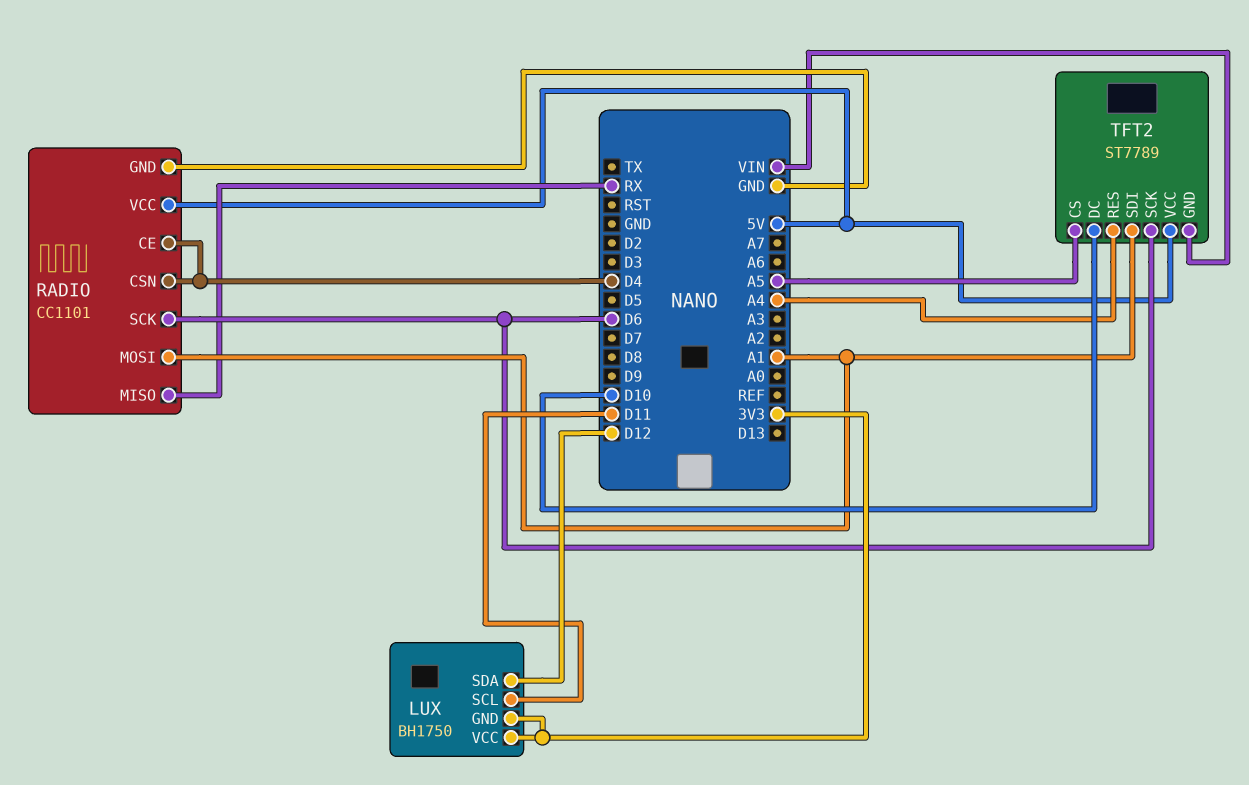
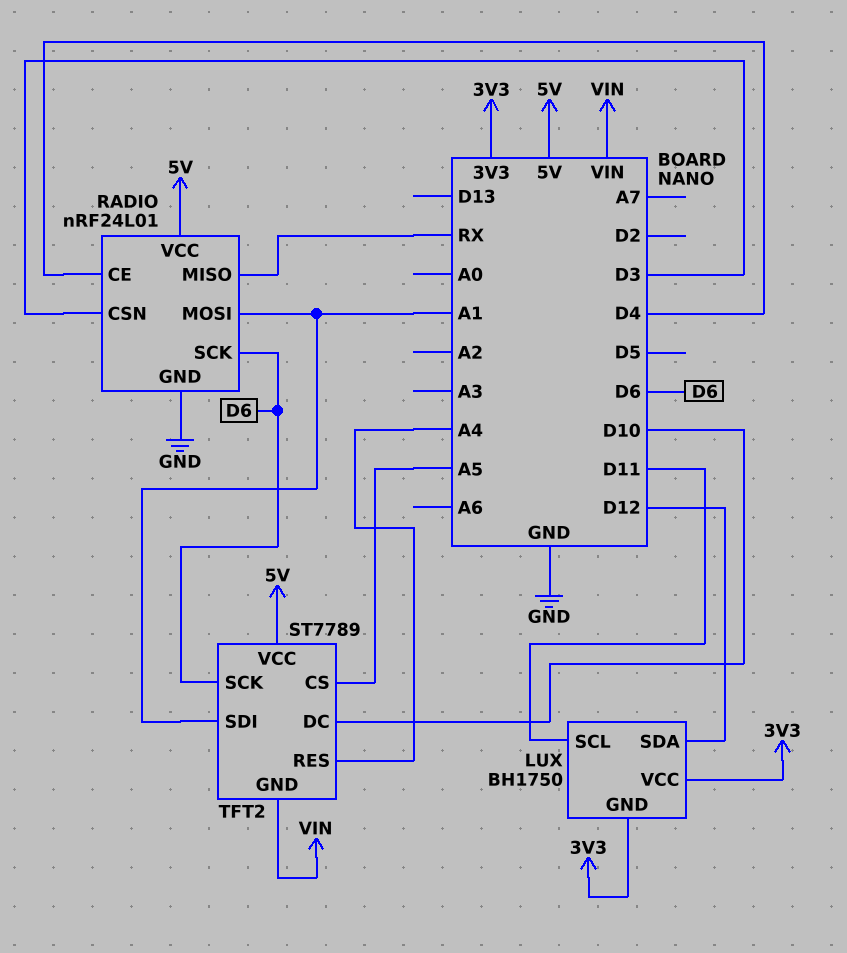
RADIO: CC1101 -> nRF24L01
RADIO pin CSN: D4 -> D3

